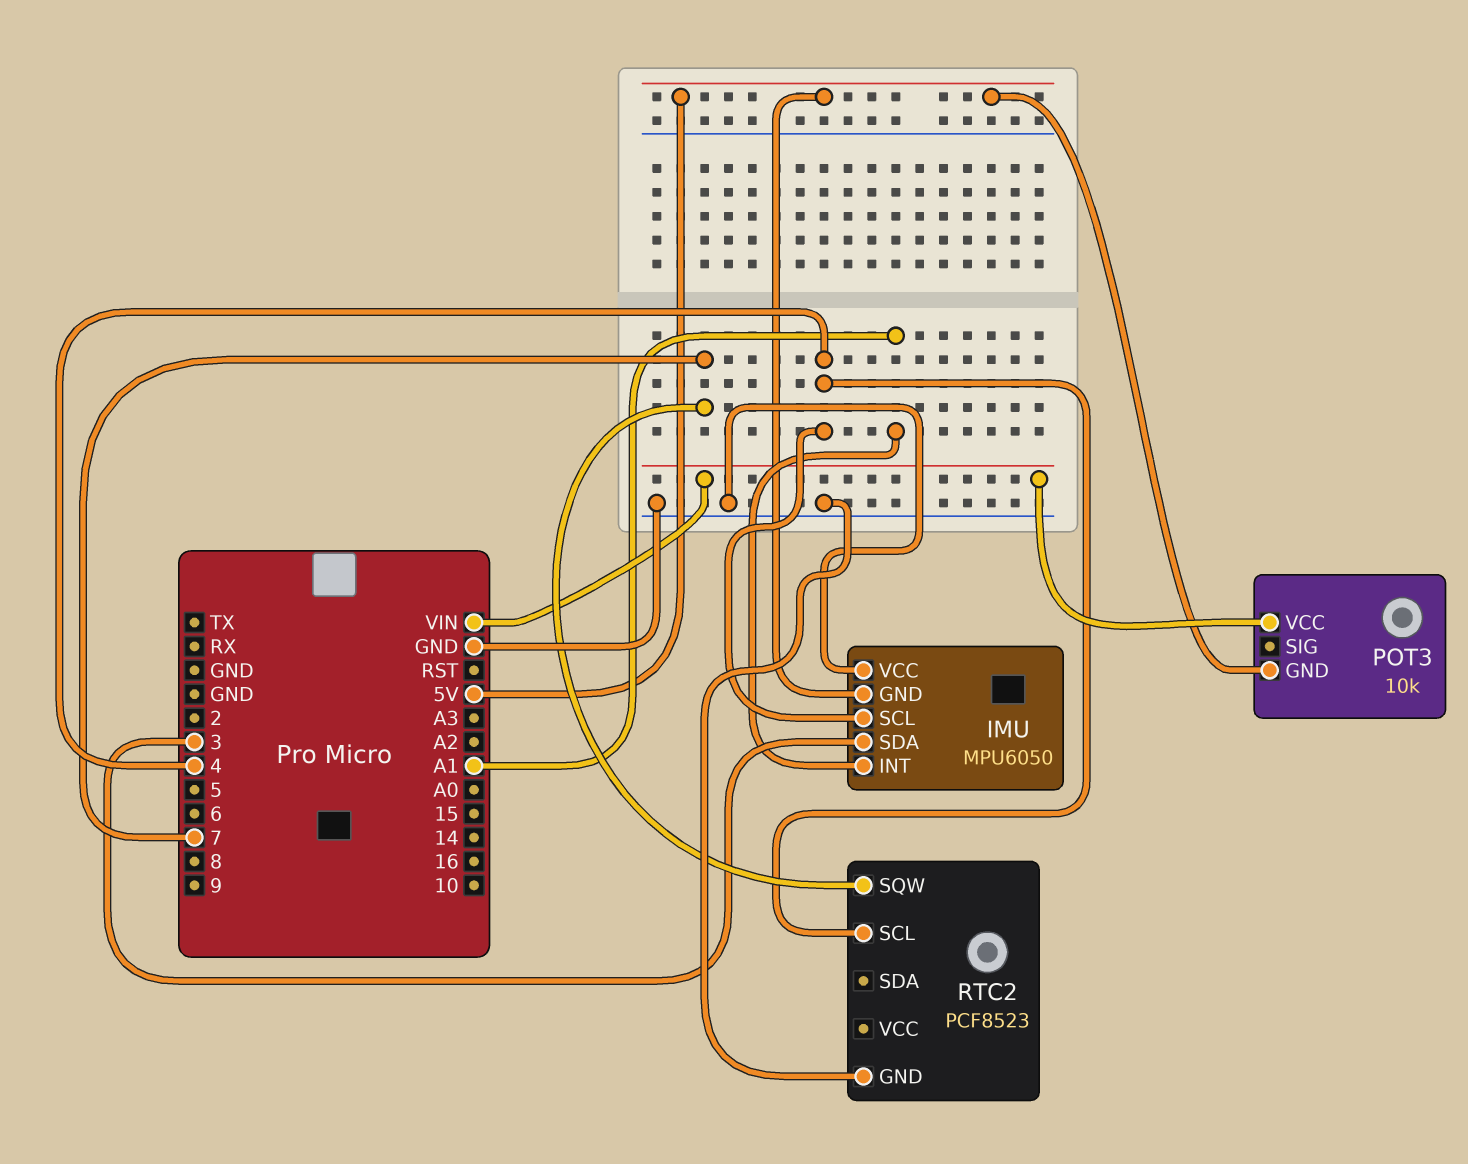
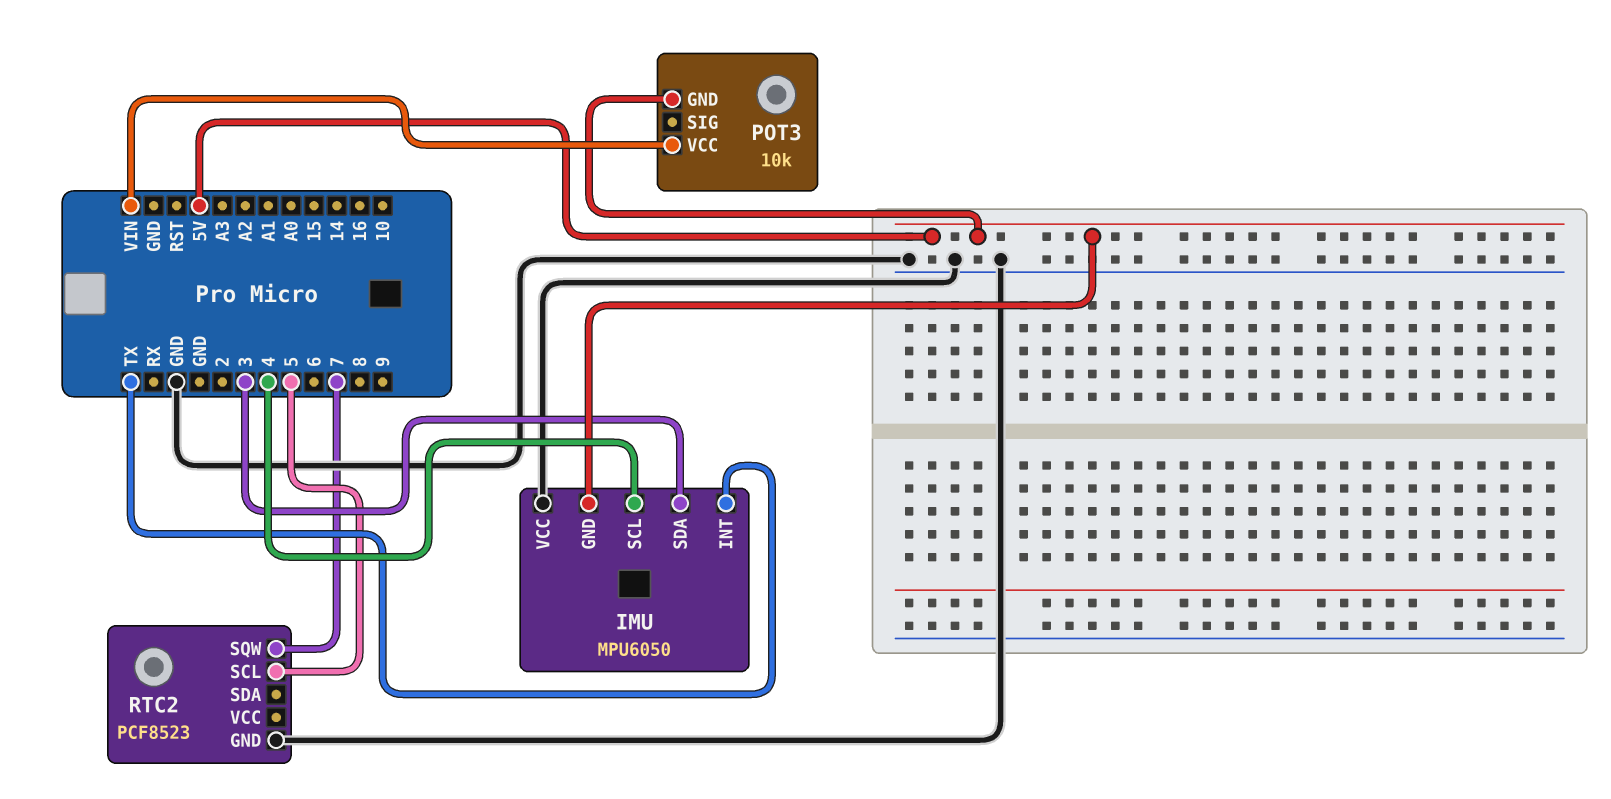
IMU pin INT: A1 -> TX
RTC2 pin SCL: 4 -> 5

